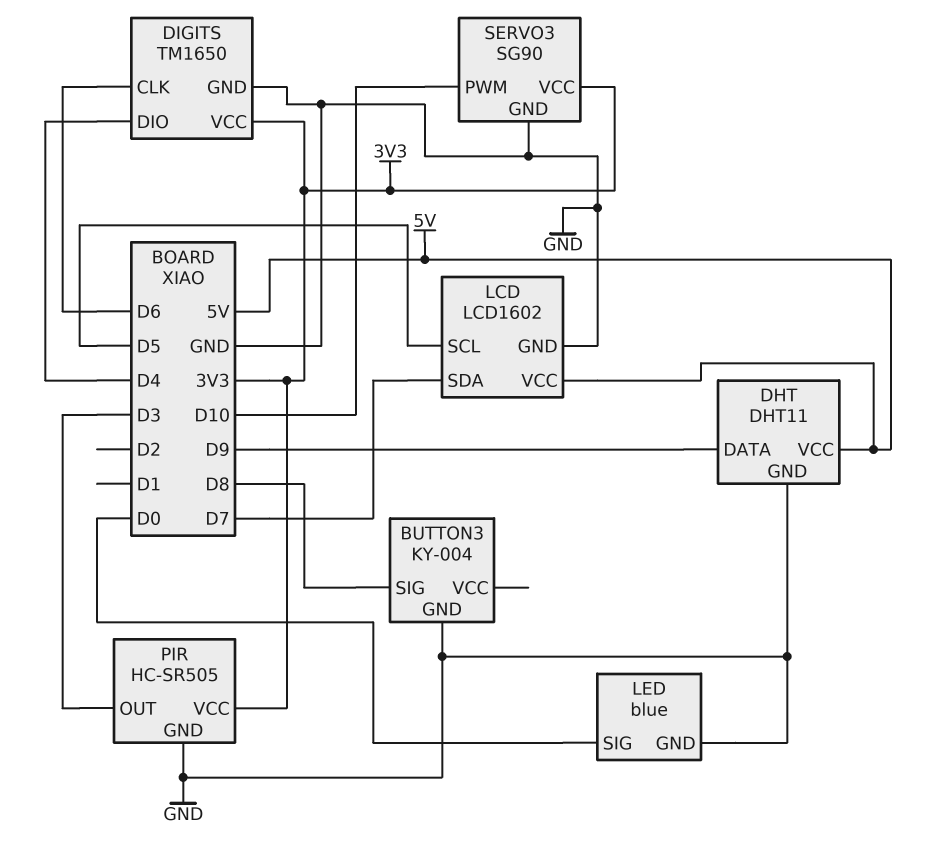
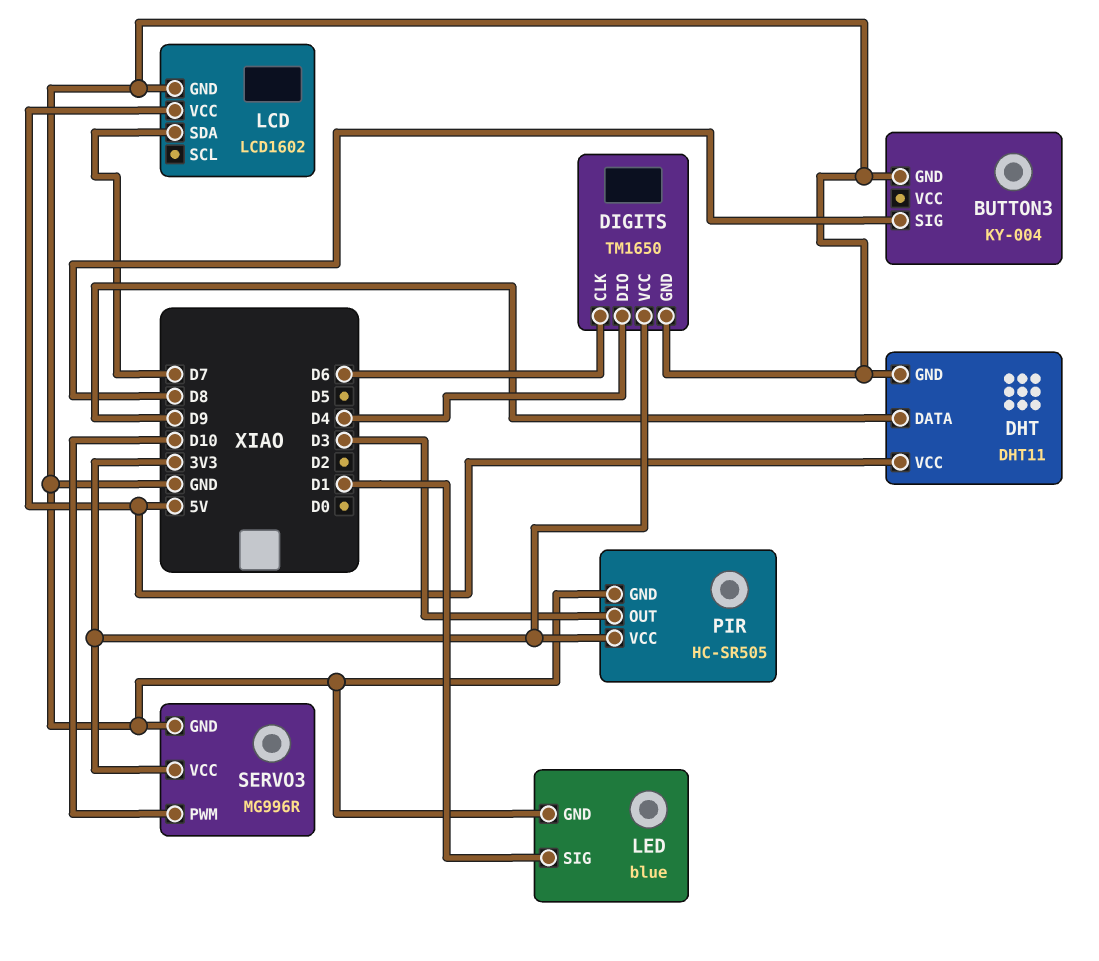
LCD pin SCL: D5 -> none
LED pin SIG: D0 -> D1
SERVO3: SG90 -> MG996R

